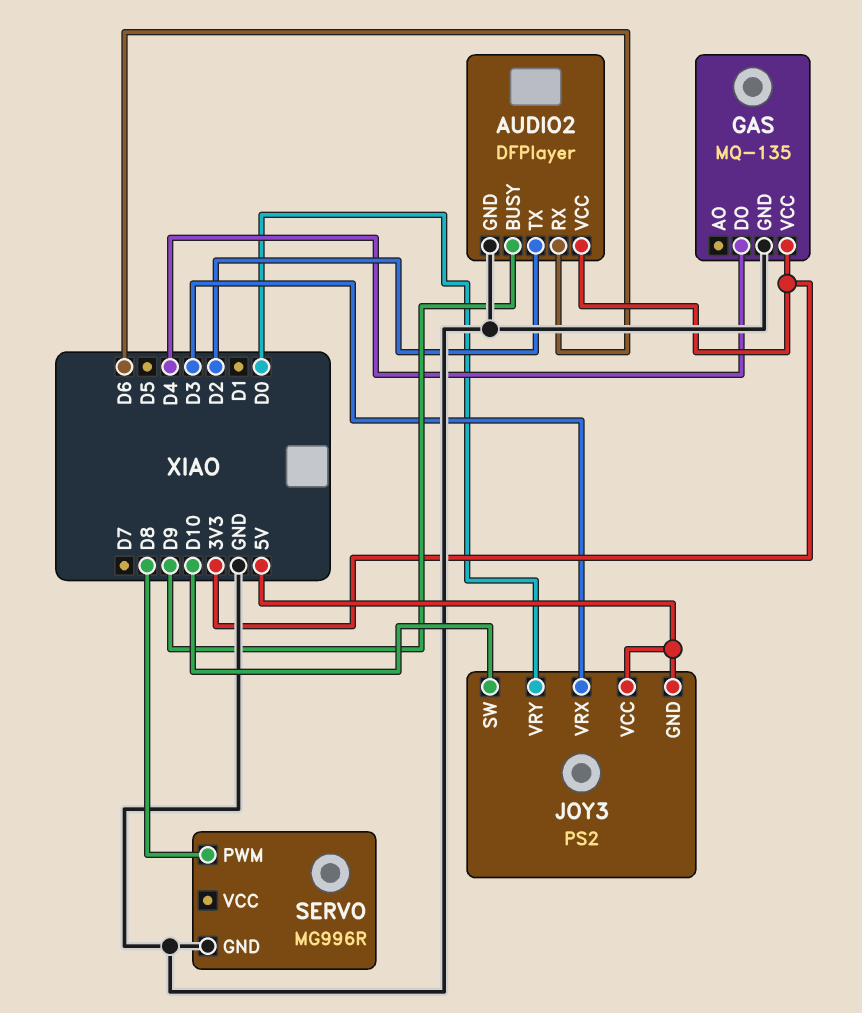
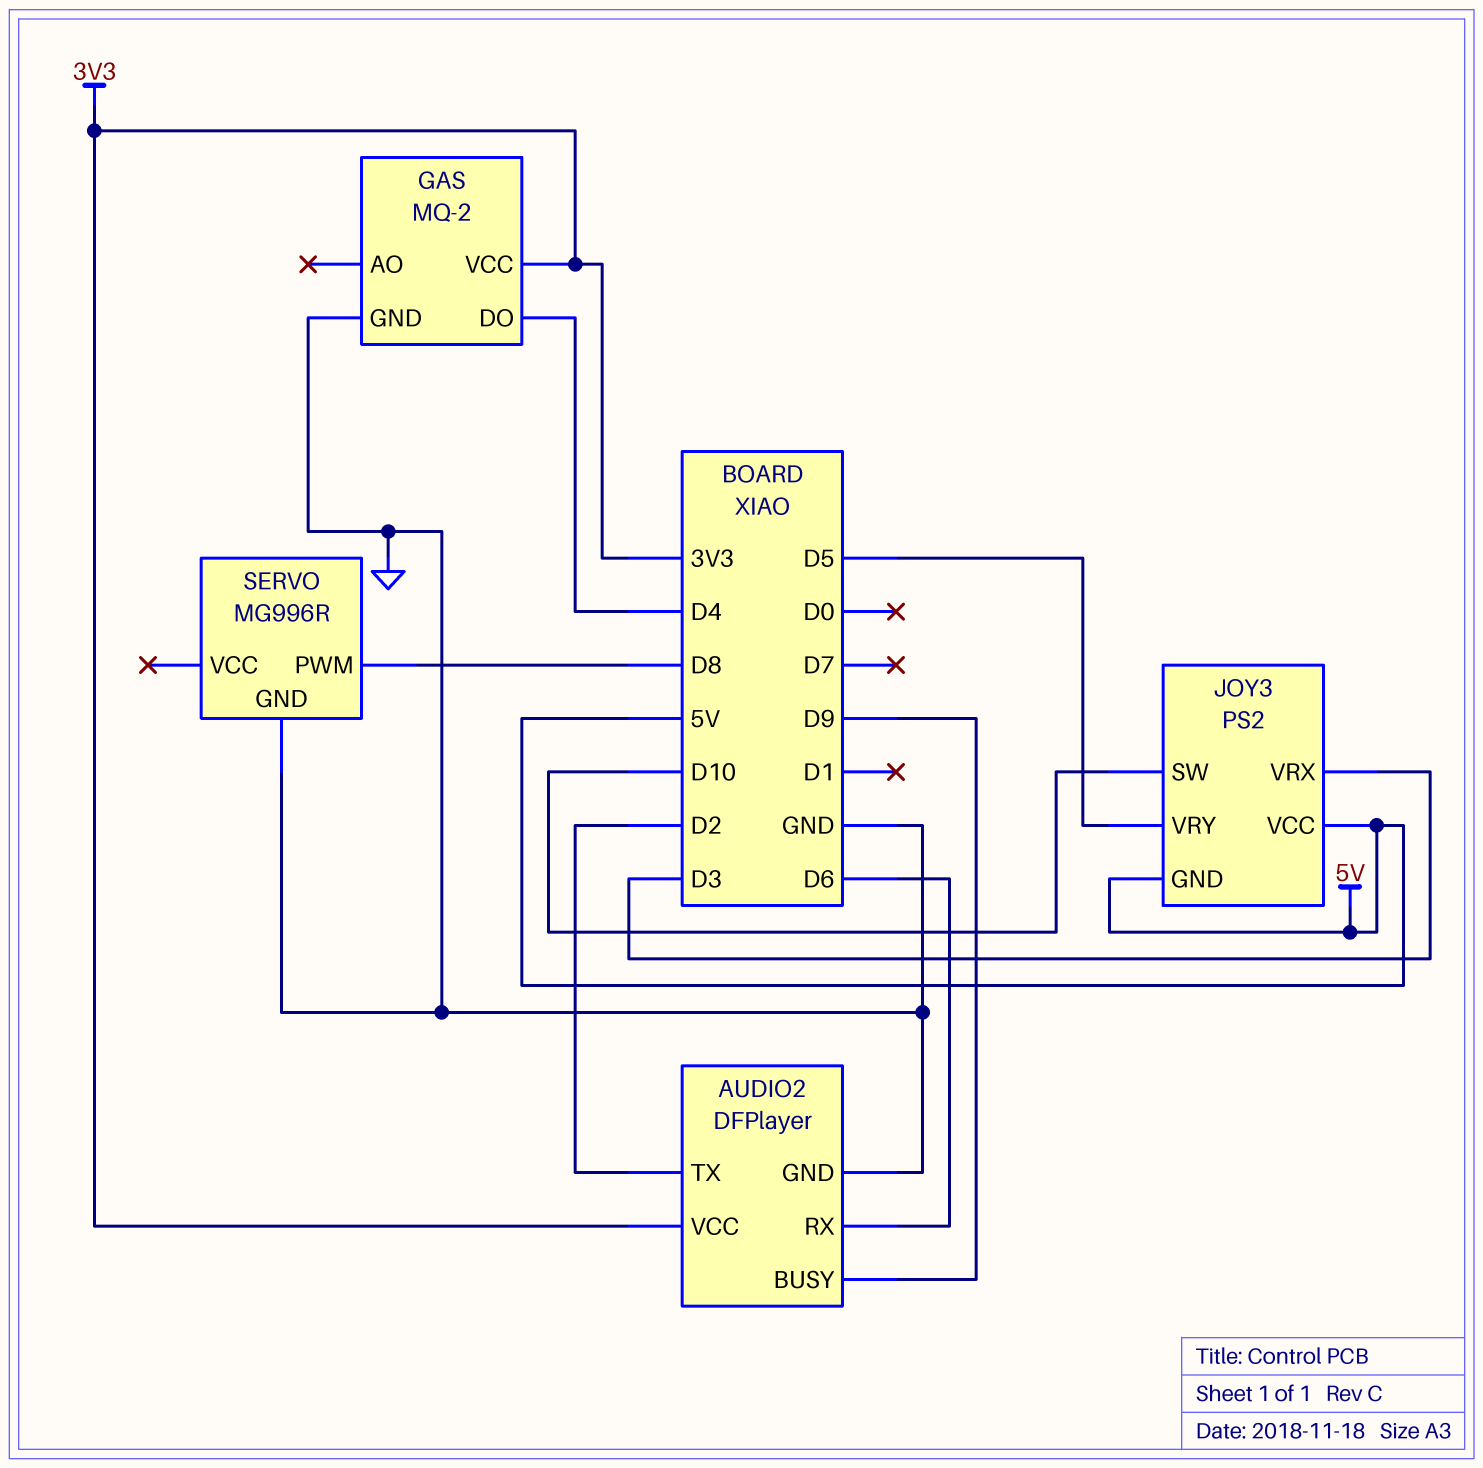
GAS: MQ-135 -> MQ-2
JOY3 pin VRY: D0 -> D5

